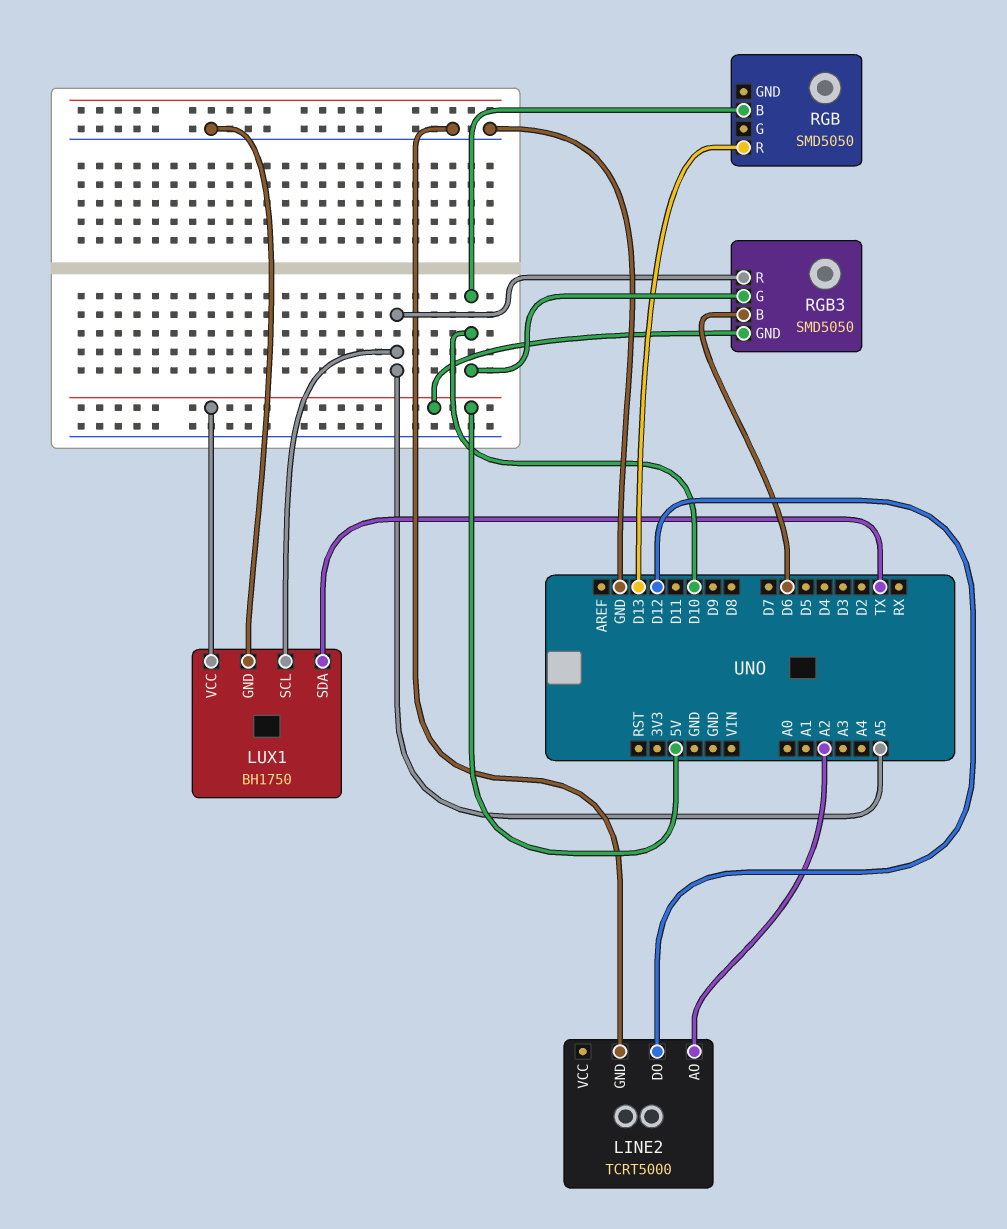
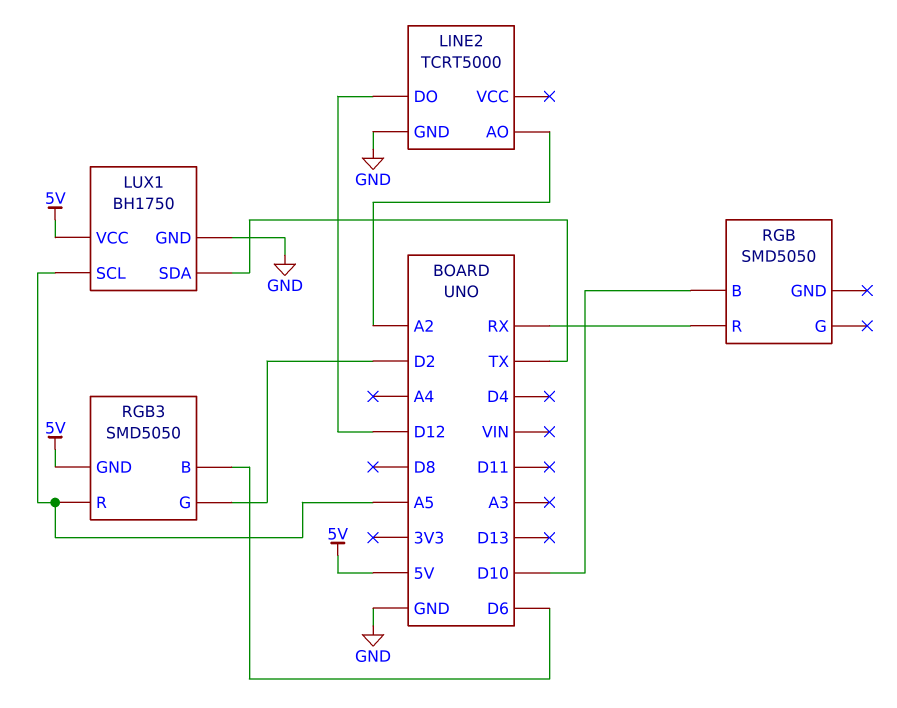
RGB pin R: D13 -> RX
RGB3 pin G: D10 -> D2

